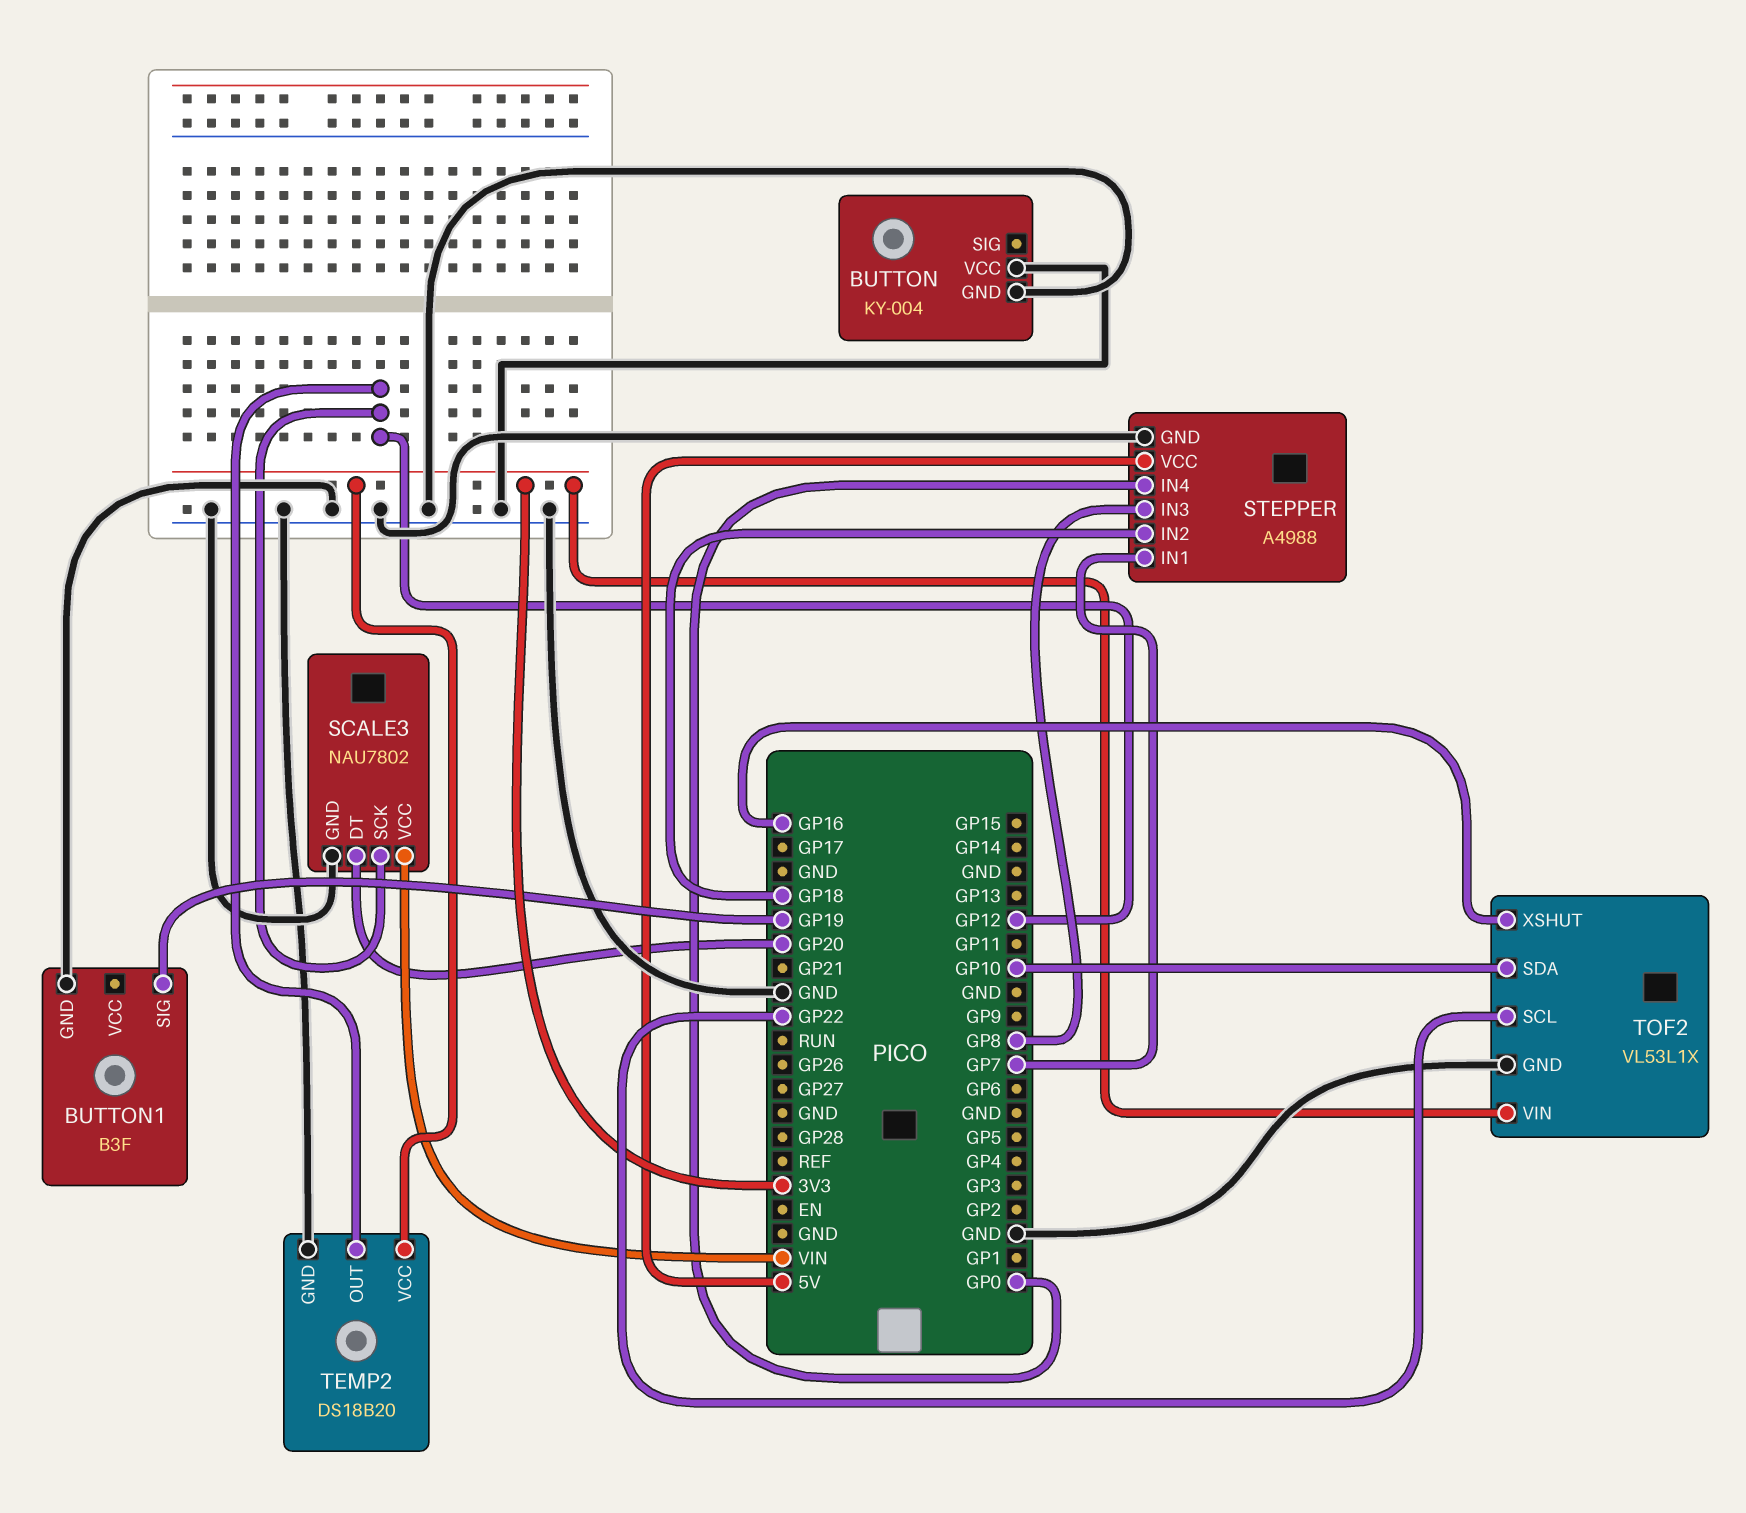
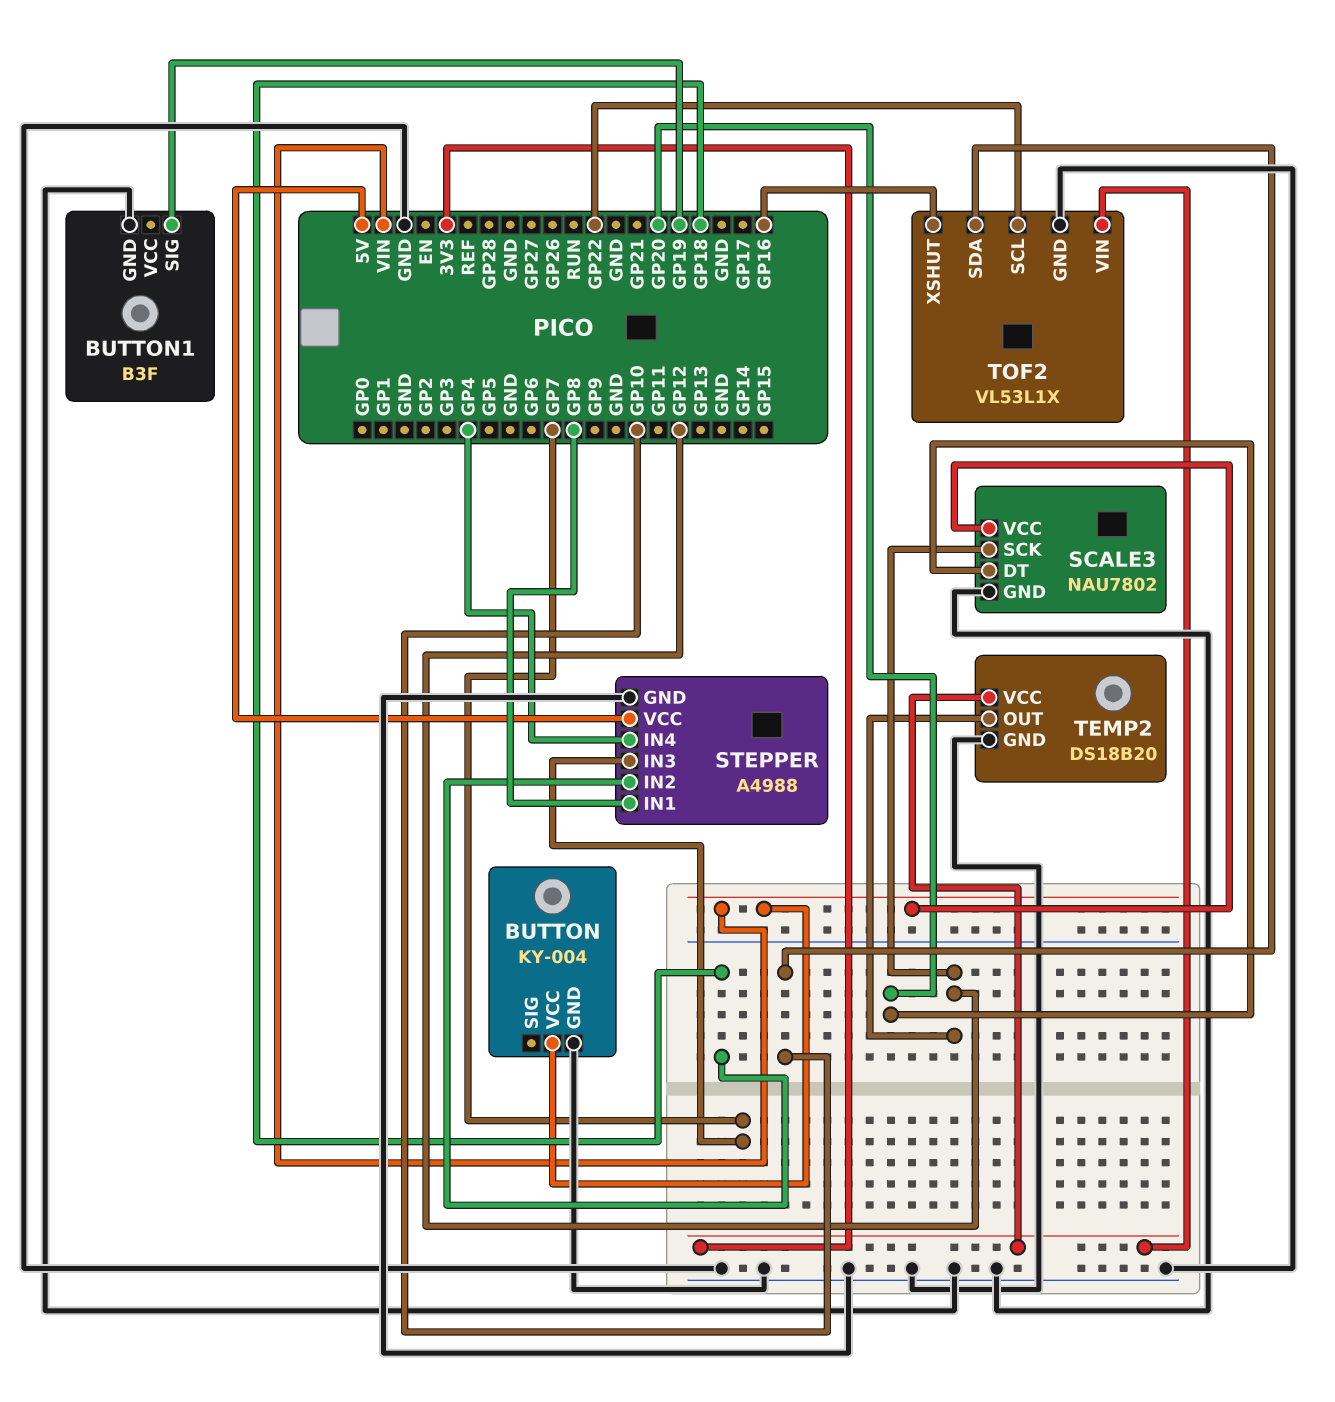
BUTTON pin VCC: GND -> VIN
STEPPER pin IN1: GP7 -> GP8
STEPPER pin IN3: GP8 -> GP7
STEPPER pin IN4: GP0 -> GP4

